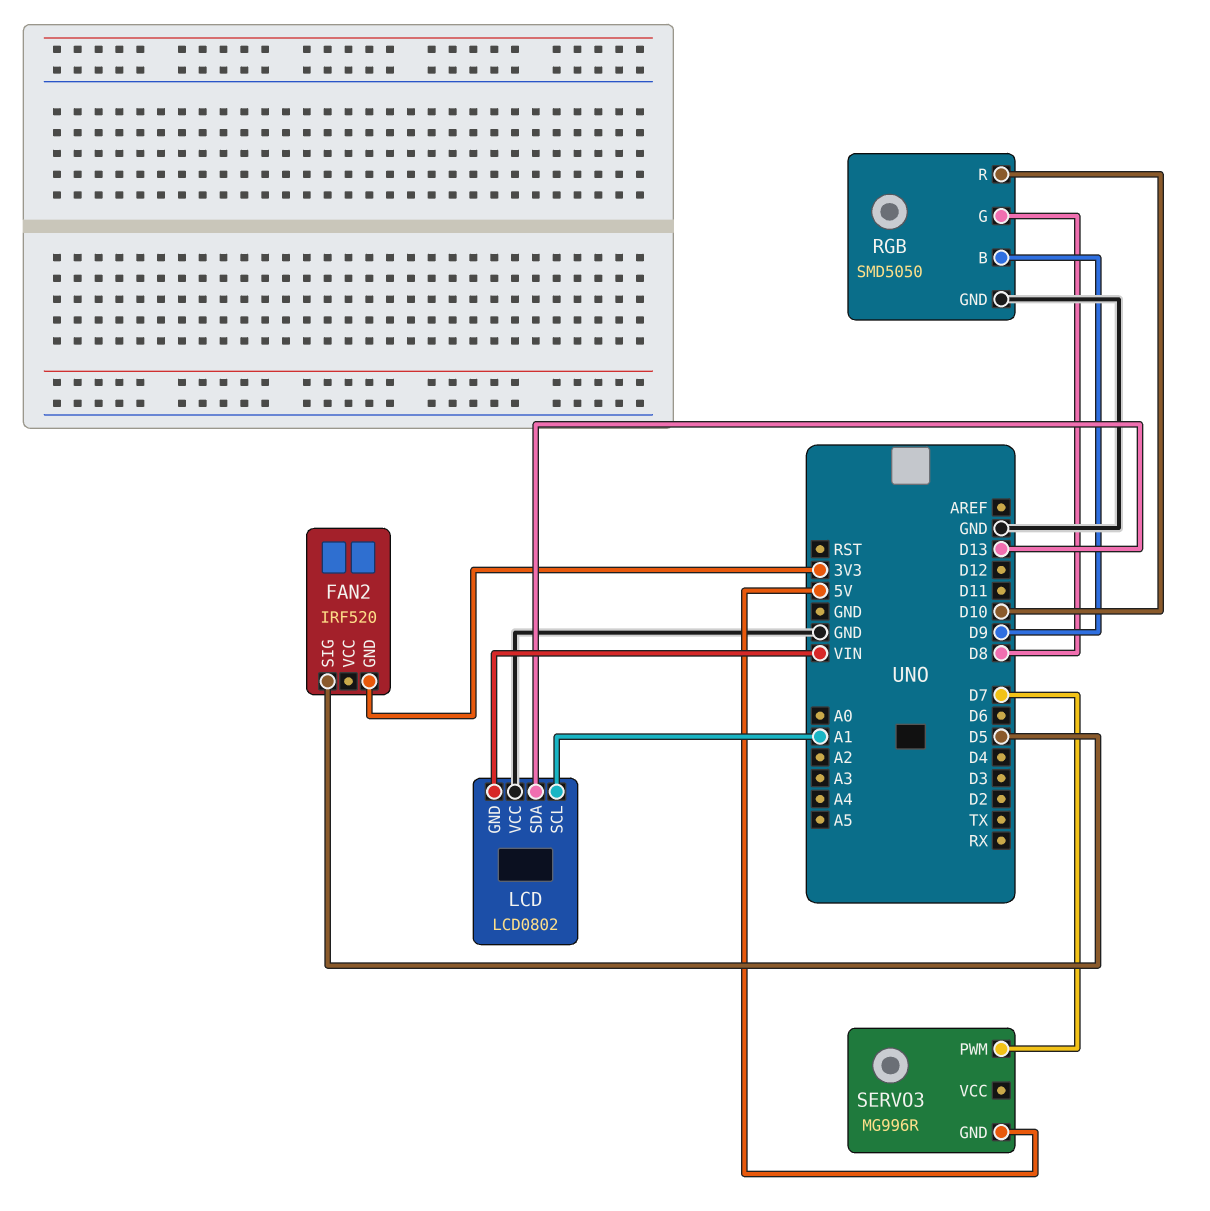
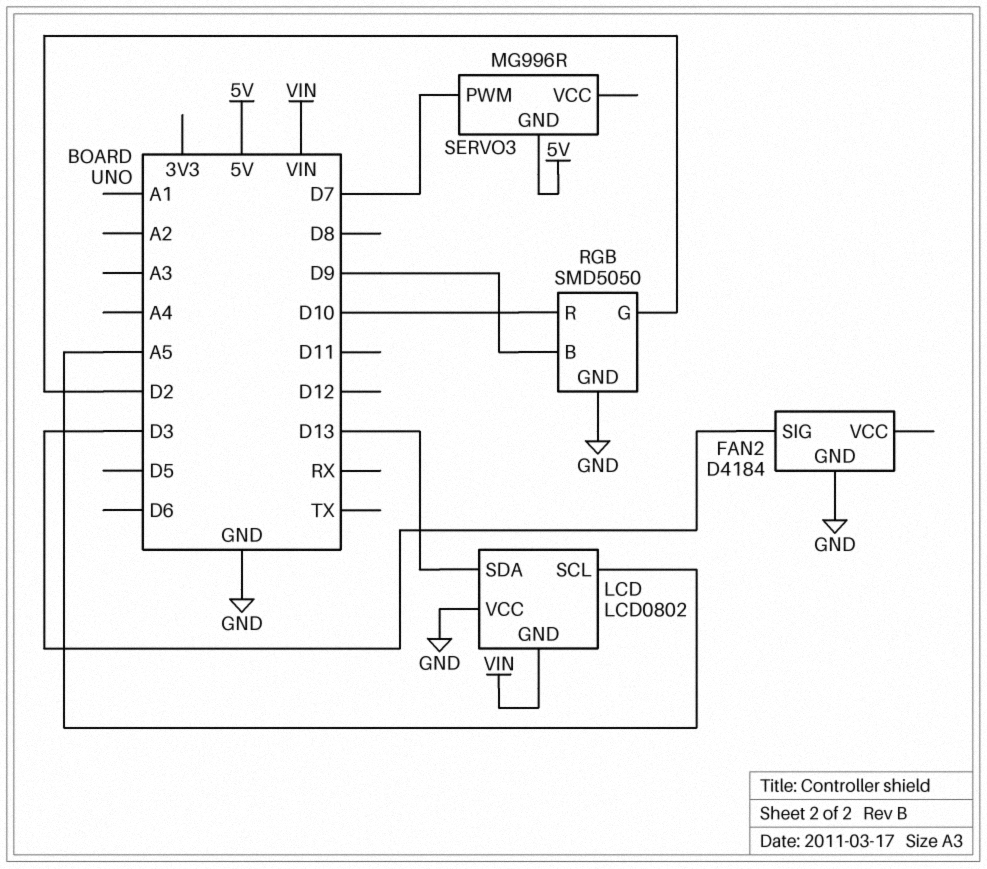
FAN2: IRF520 -> D4184
FAN2 pin GND: 3V3 -> GND
FAN2 pin SIG: D5 -> D3
LCD pin SCL: A1 -> A5
RGB pin G: D8 -> D2

